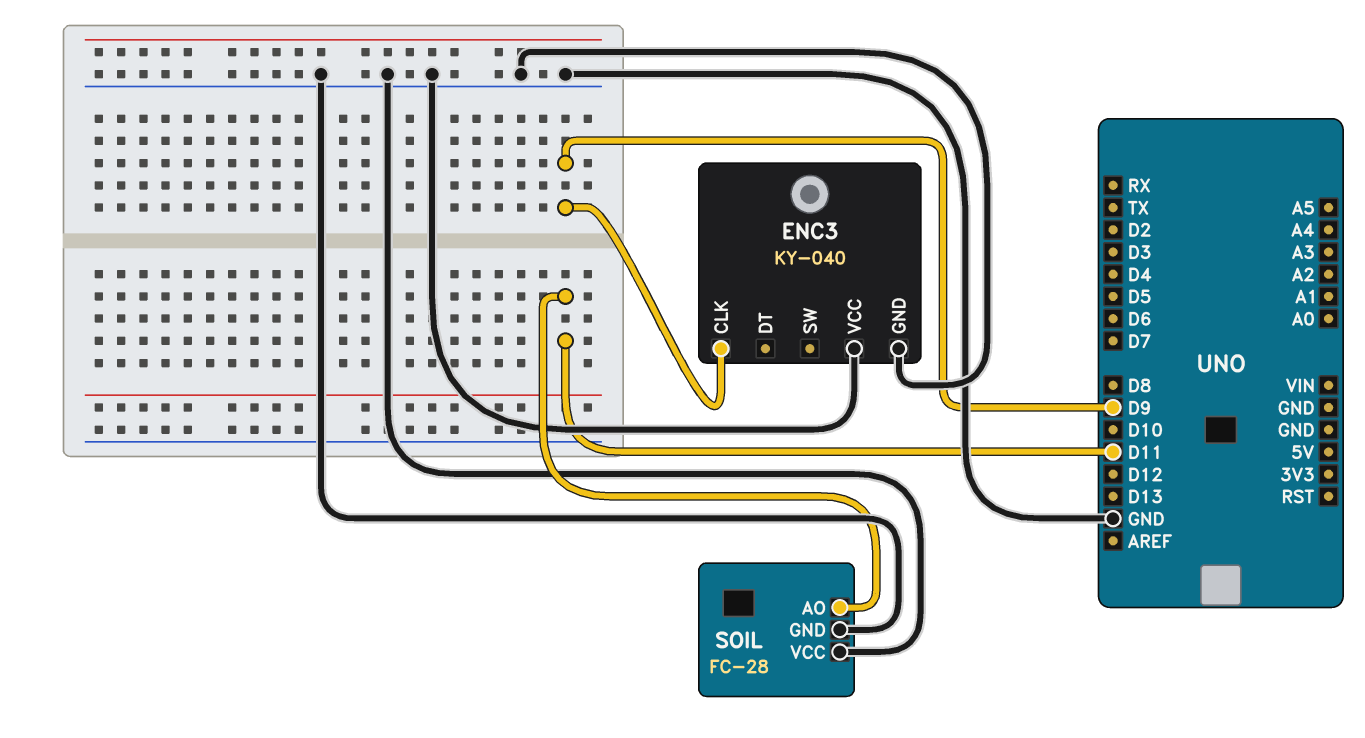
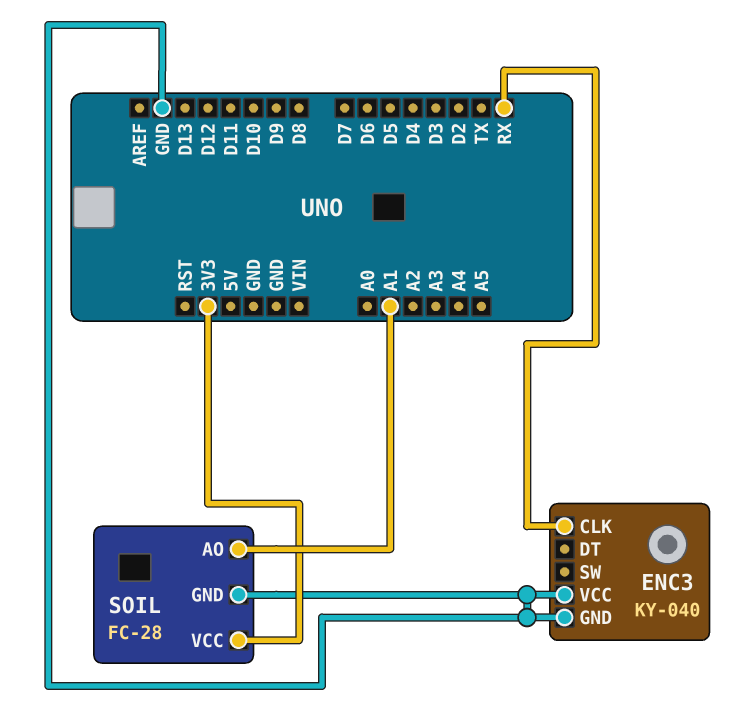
ENC3 pin CLK: D9 -> RX
SOIL pin AO: D11 -> A1
SOIL pin VCC: GND -> 3V3

